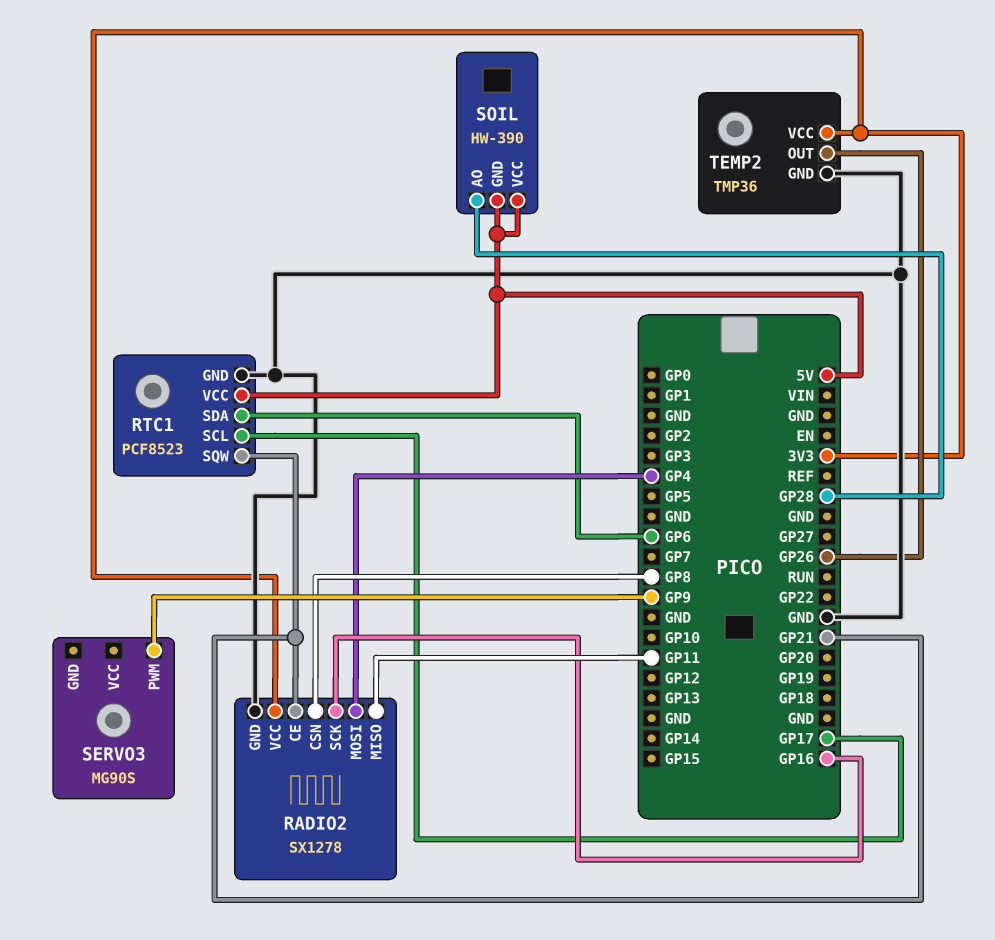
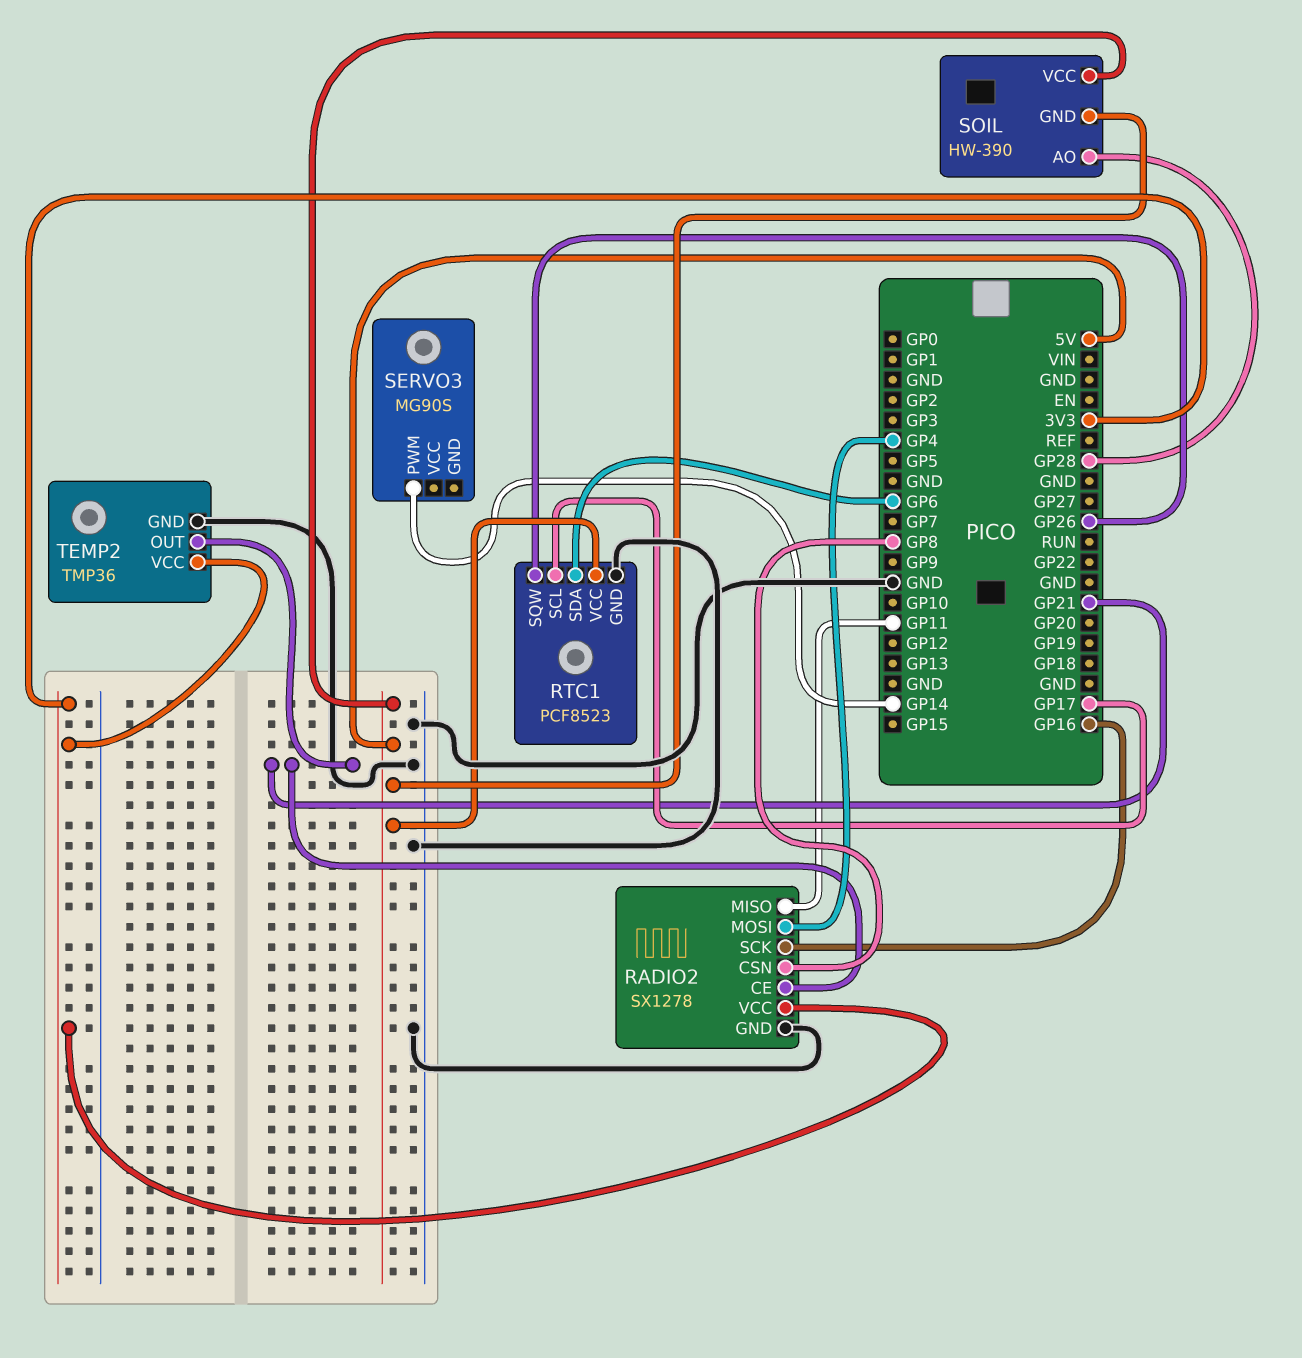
RTC1 pin SQW: GP21 -> GP26
SERVO3 pin PWM: GP9 -> GP14
TEMP2 pin OUT: GP26 -> GP21

